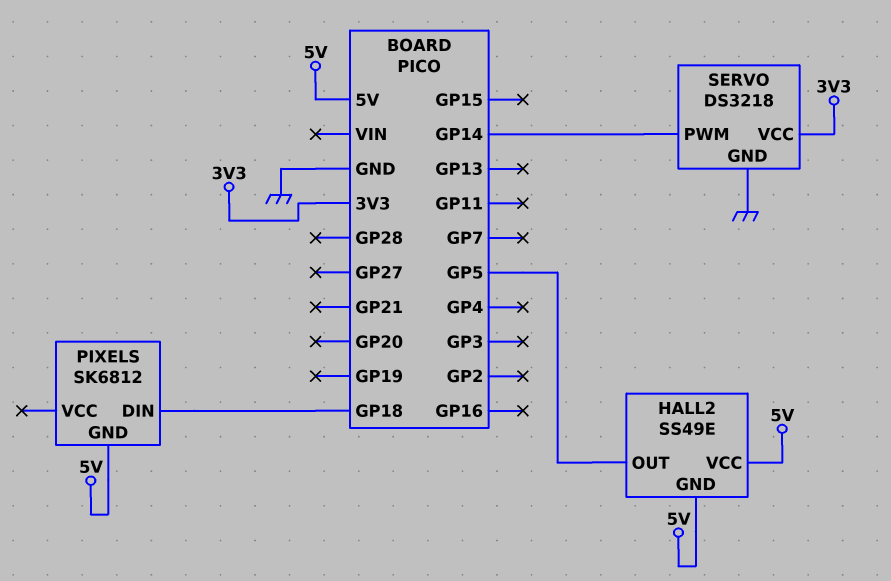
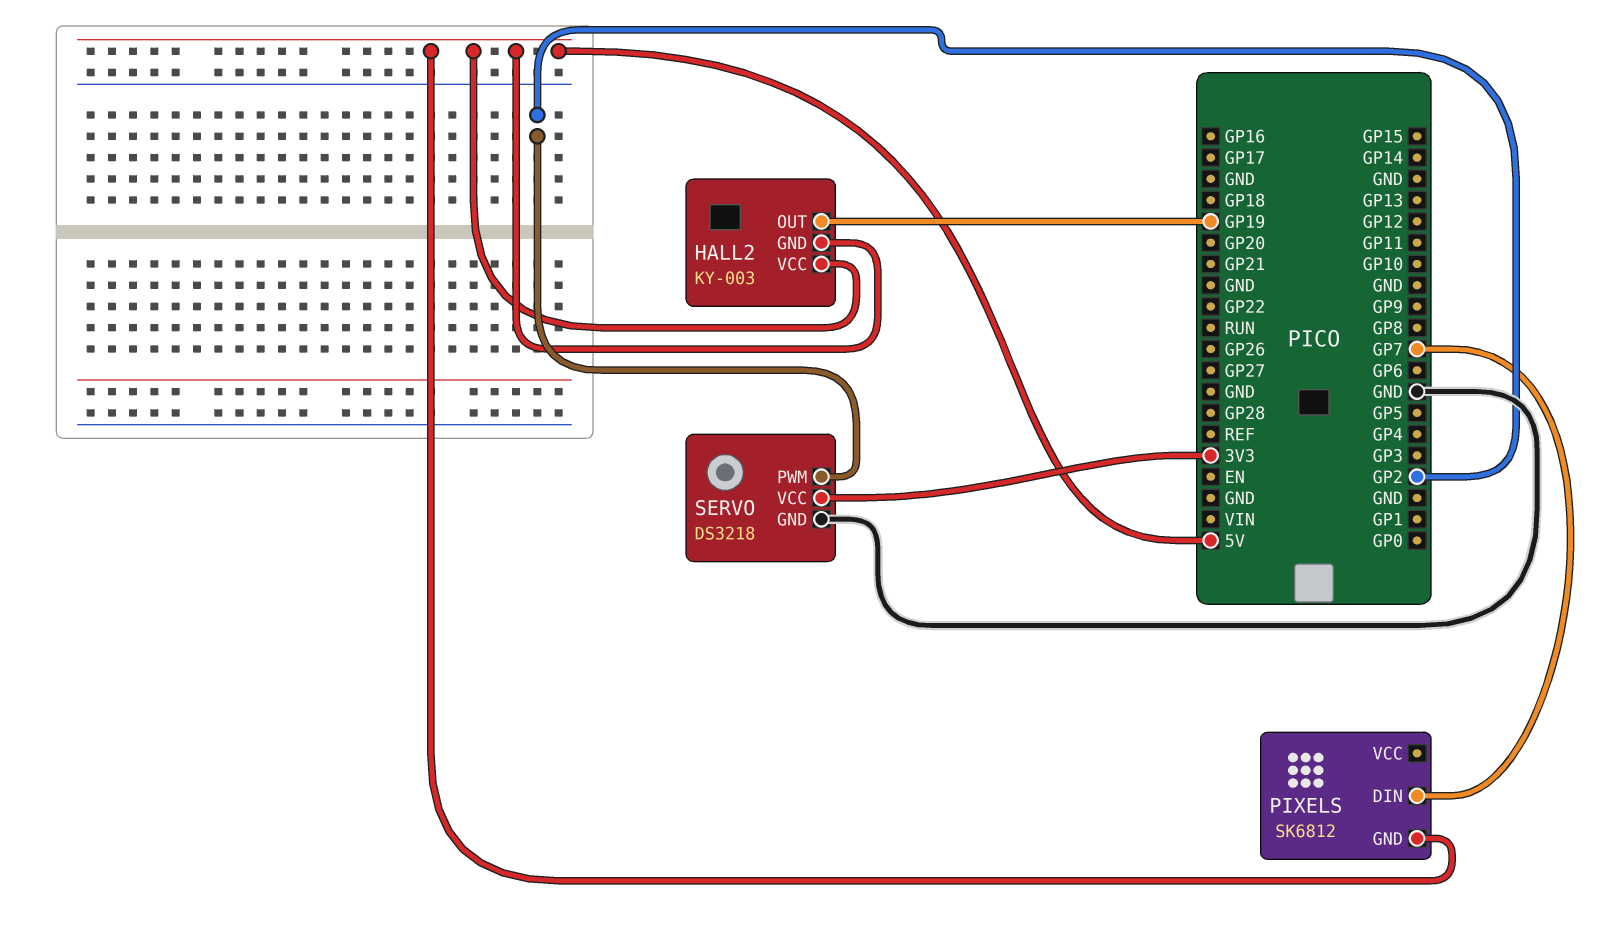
HALL2: SS49E -> KY-003
HALL2 pin OUT: GP5 -> GP19
PIXELS pin DIN: GP18 -> GP7
SERVO pin PWM: GP14 -> GP2

